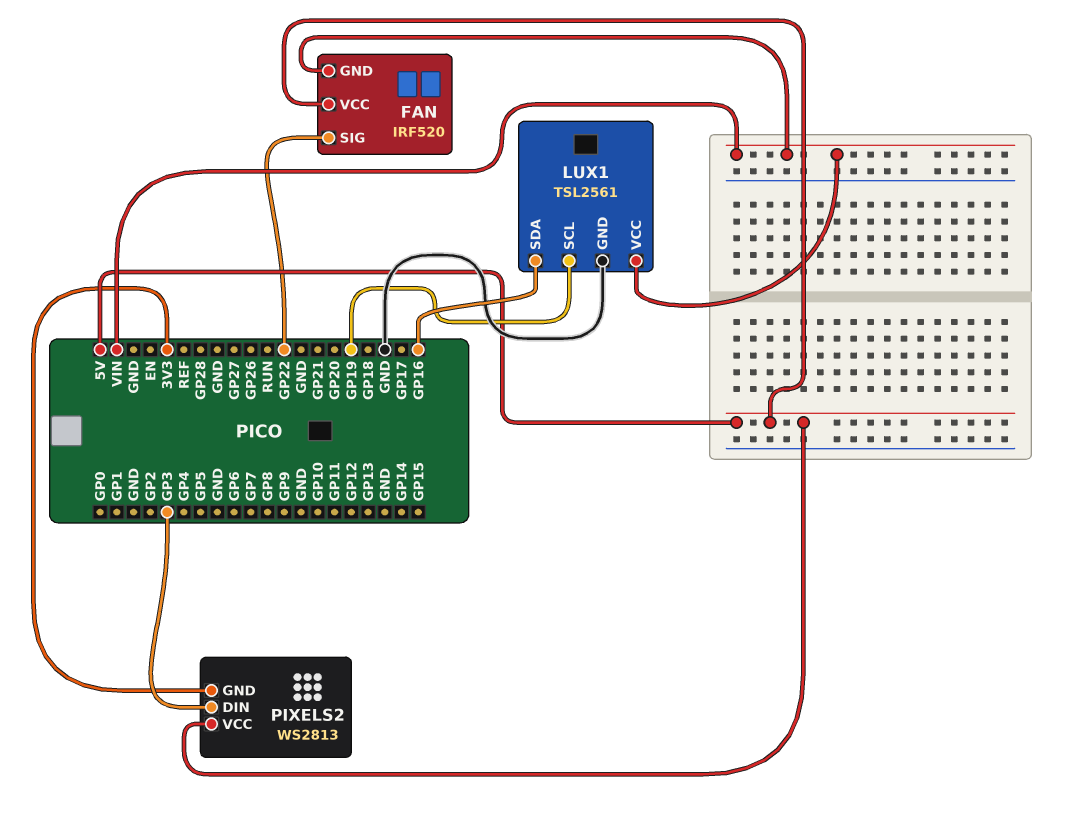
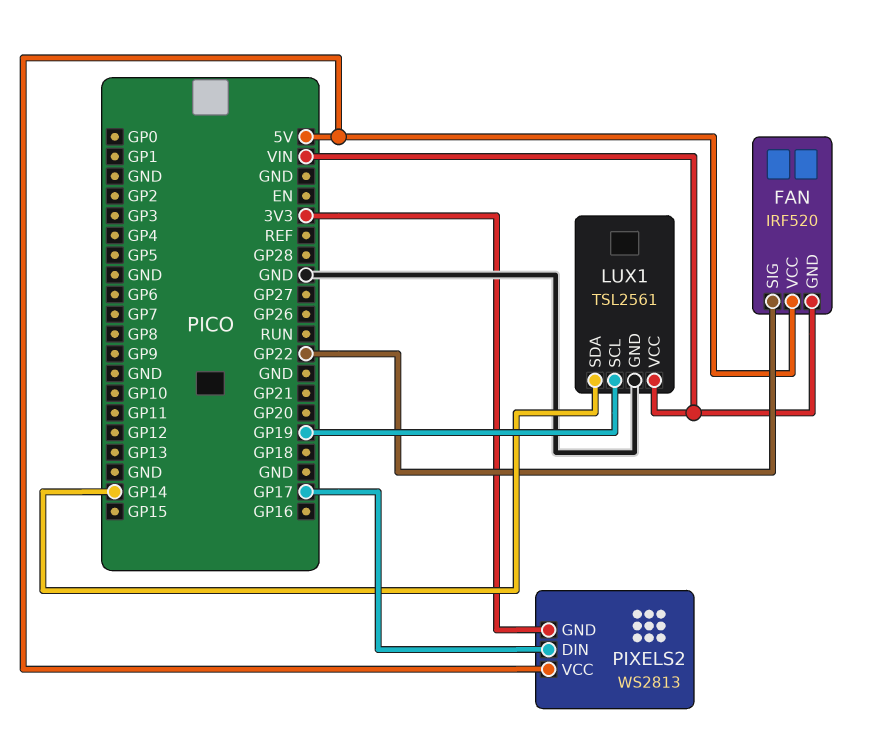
LUX1 pin SDA: GP16 -> GP14
PIXELS2 pin DIN: GP3 -> GP17

